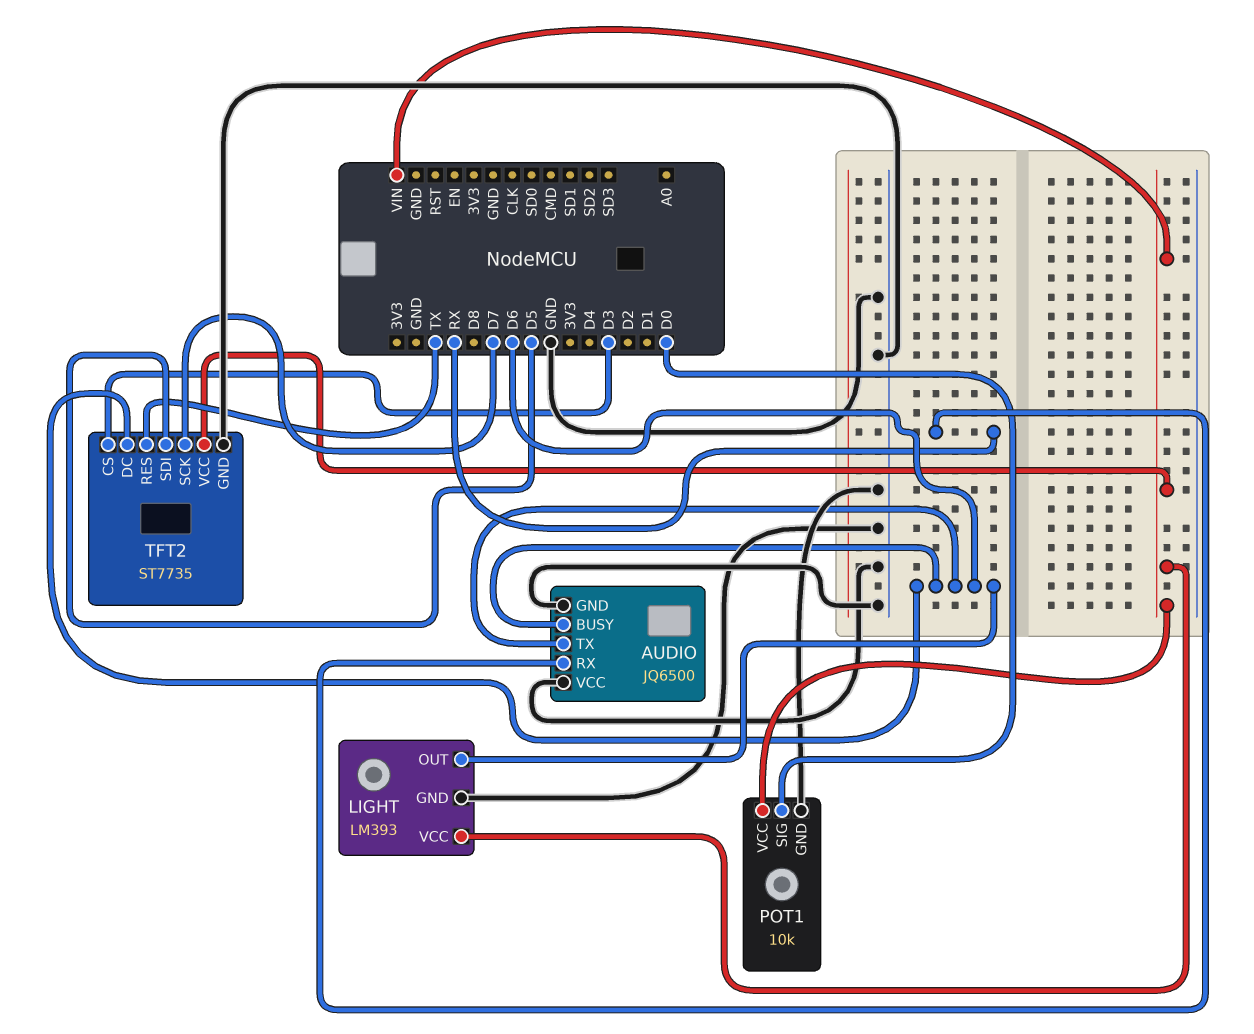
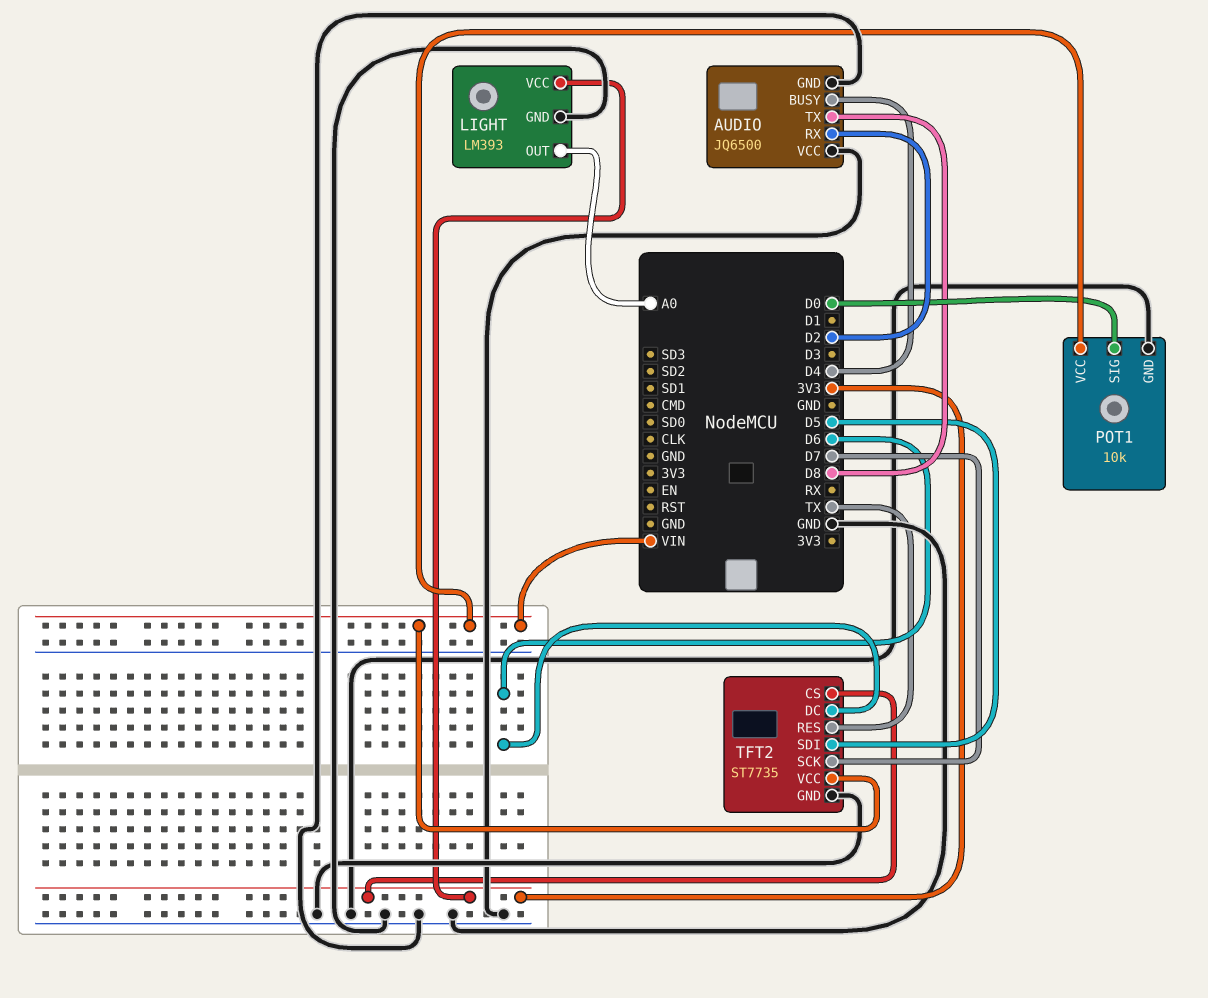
AUDIO pin BUSY: D6 -> D4
AUDIO pin RX: RX -> D2
AUDIO pin TX: D6 -> D8
LIGHT pin OUT: D6 -> A0
LIGHT pin VCC: VIN -> 3V3
TFT2 pin CS: D3 -> 3V3

